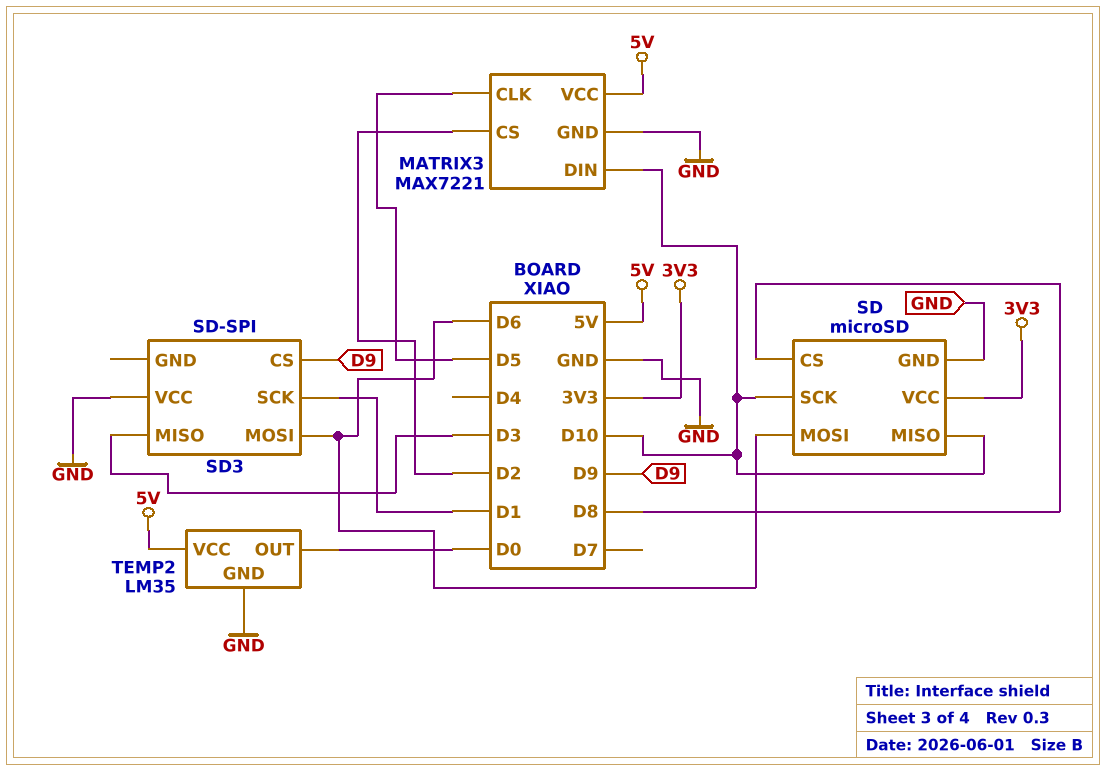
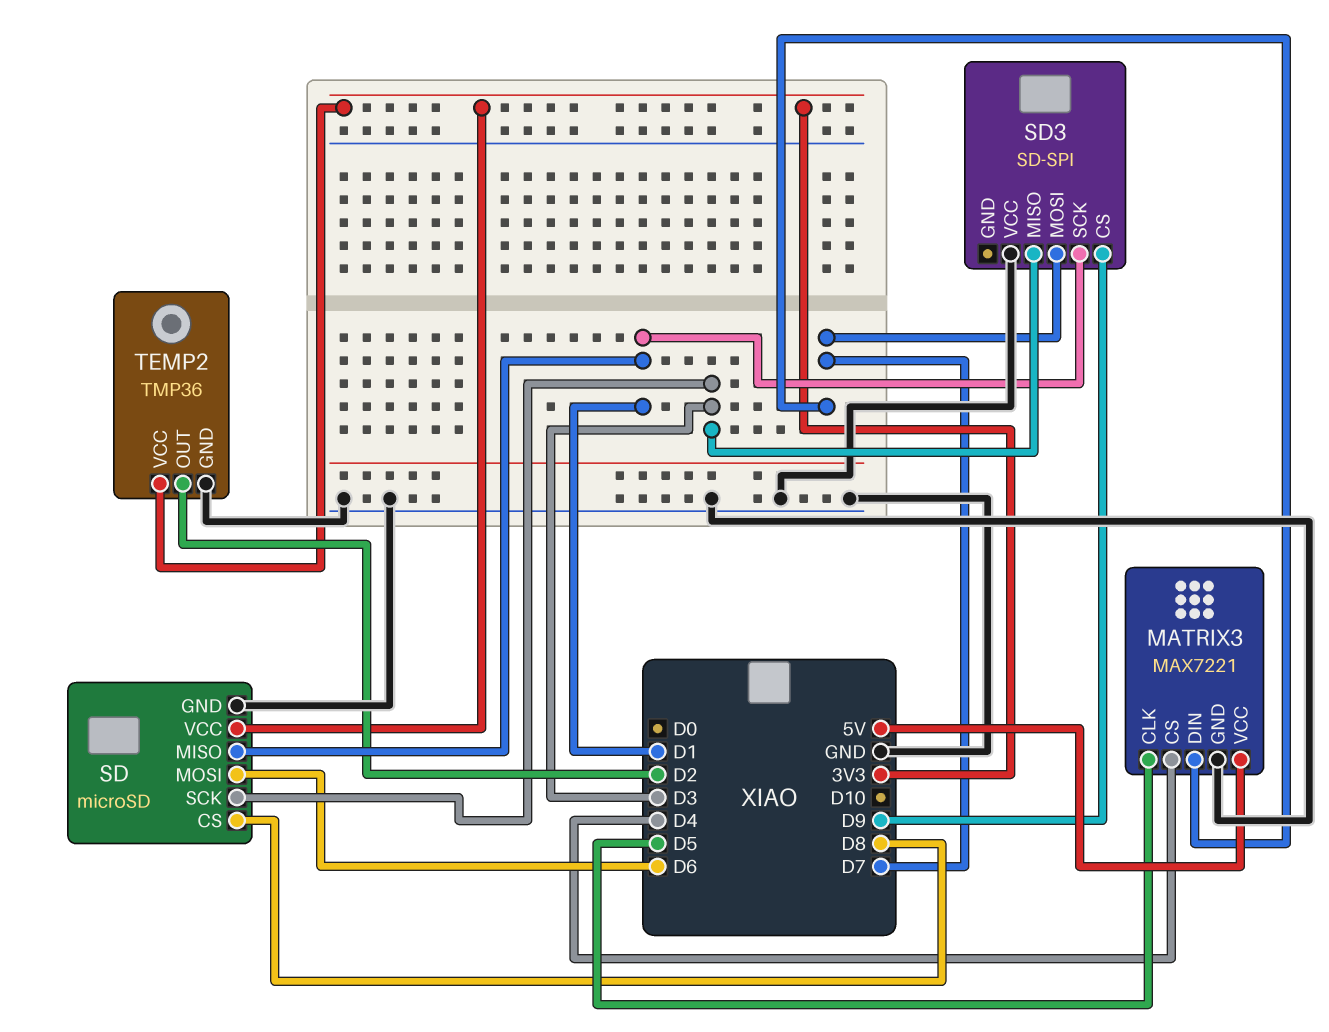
MATRIX3 pin CS: D2 -> D4
MATRIX3 pin DIN: D10 -> D7
SD pin MISO: D10 -> D1
SD pin SCK: D10 -> D3
SD3 pin MOSI: D6 -> D7
TEMP2: LM35 -> TMP36
TEMP2 pin OUT: D0 -> D2
TEMP2 pin VCC: 5V -> 3V3

